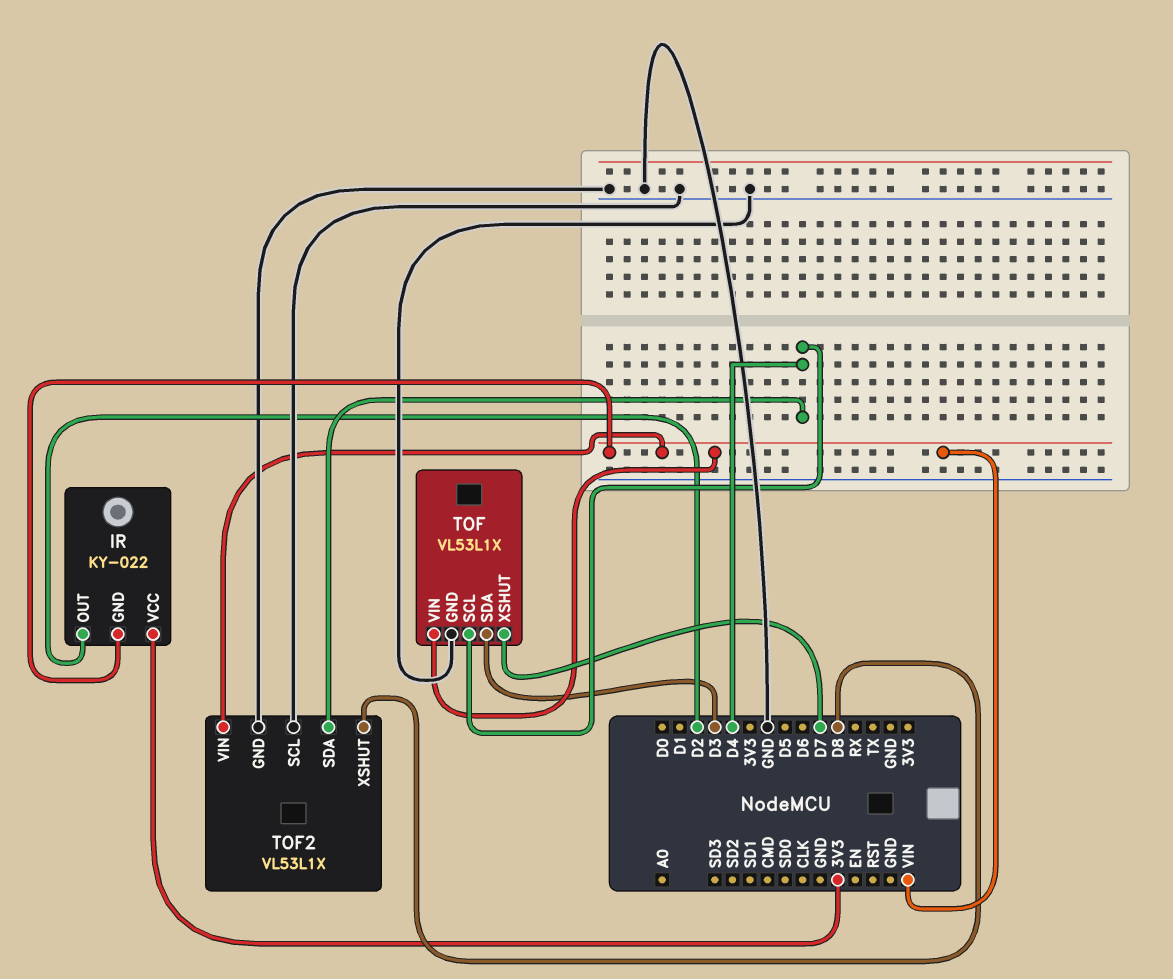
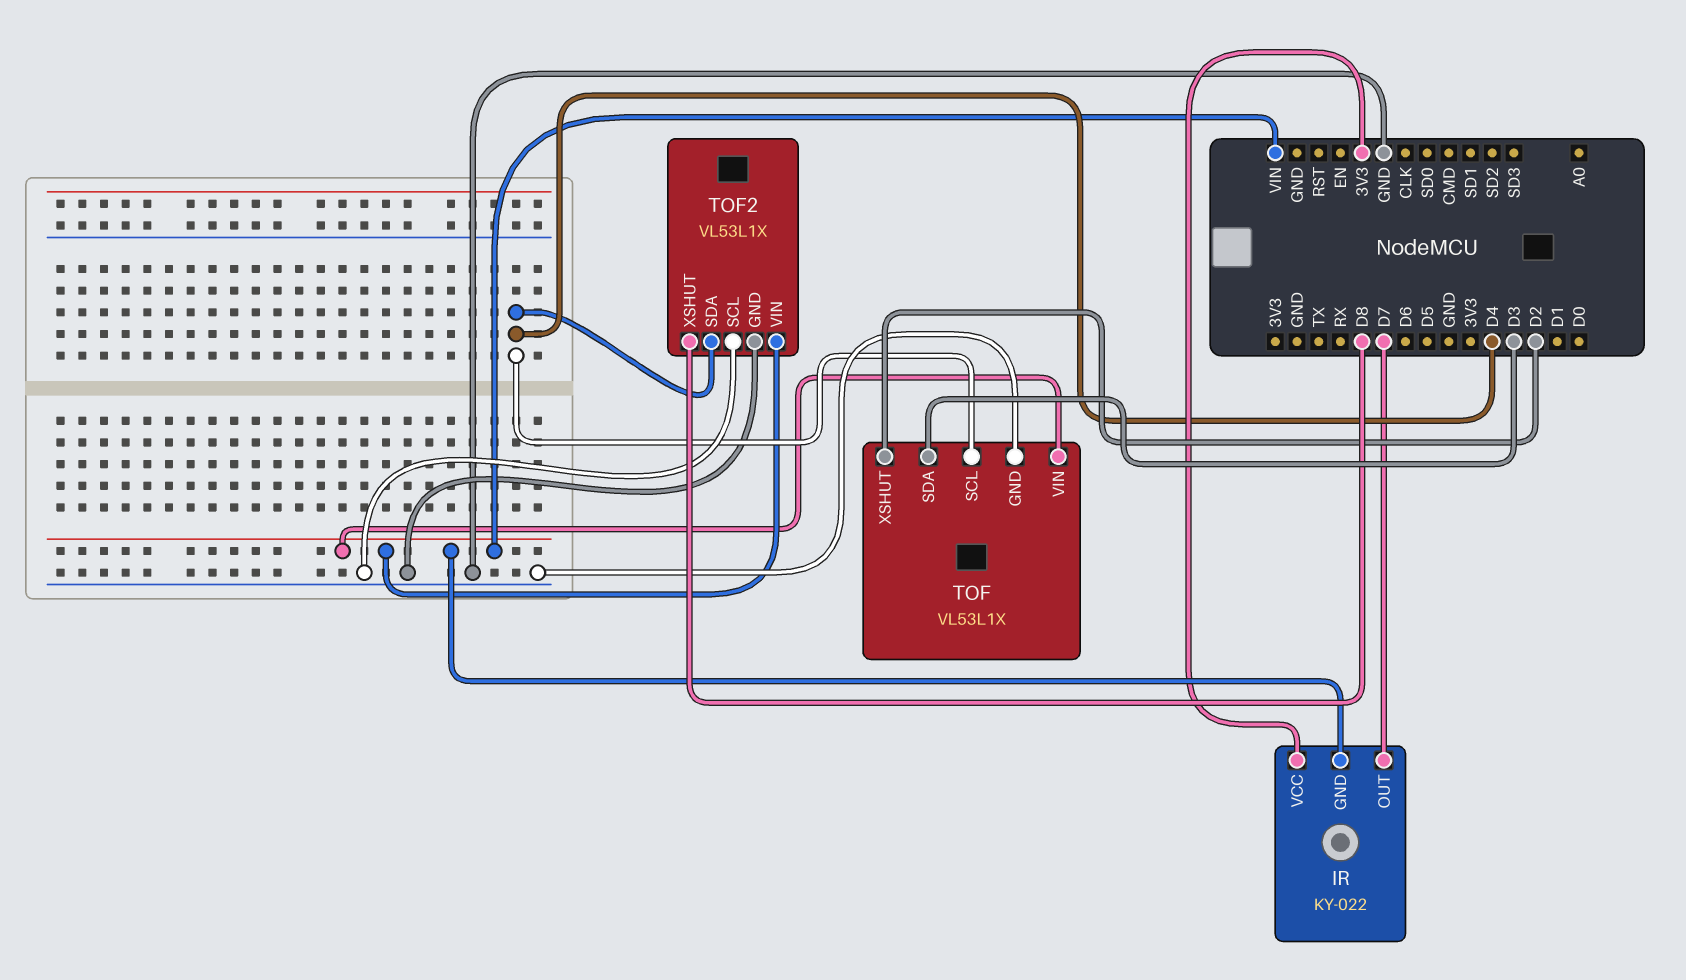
IR pin OUT: D2 -> D7
TOF pin XSHUT: D7 -> D2

